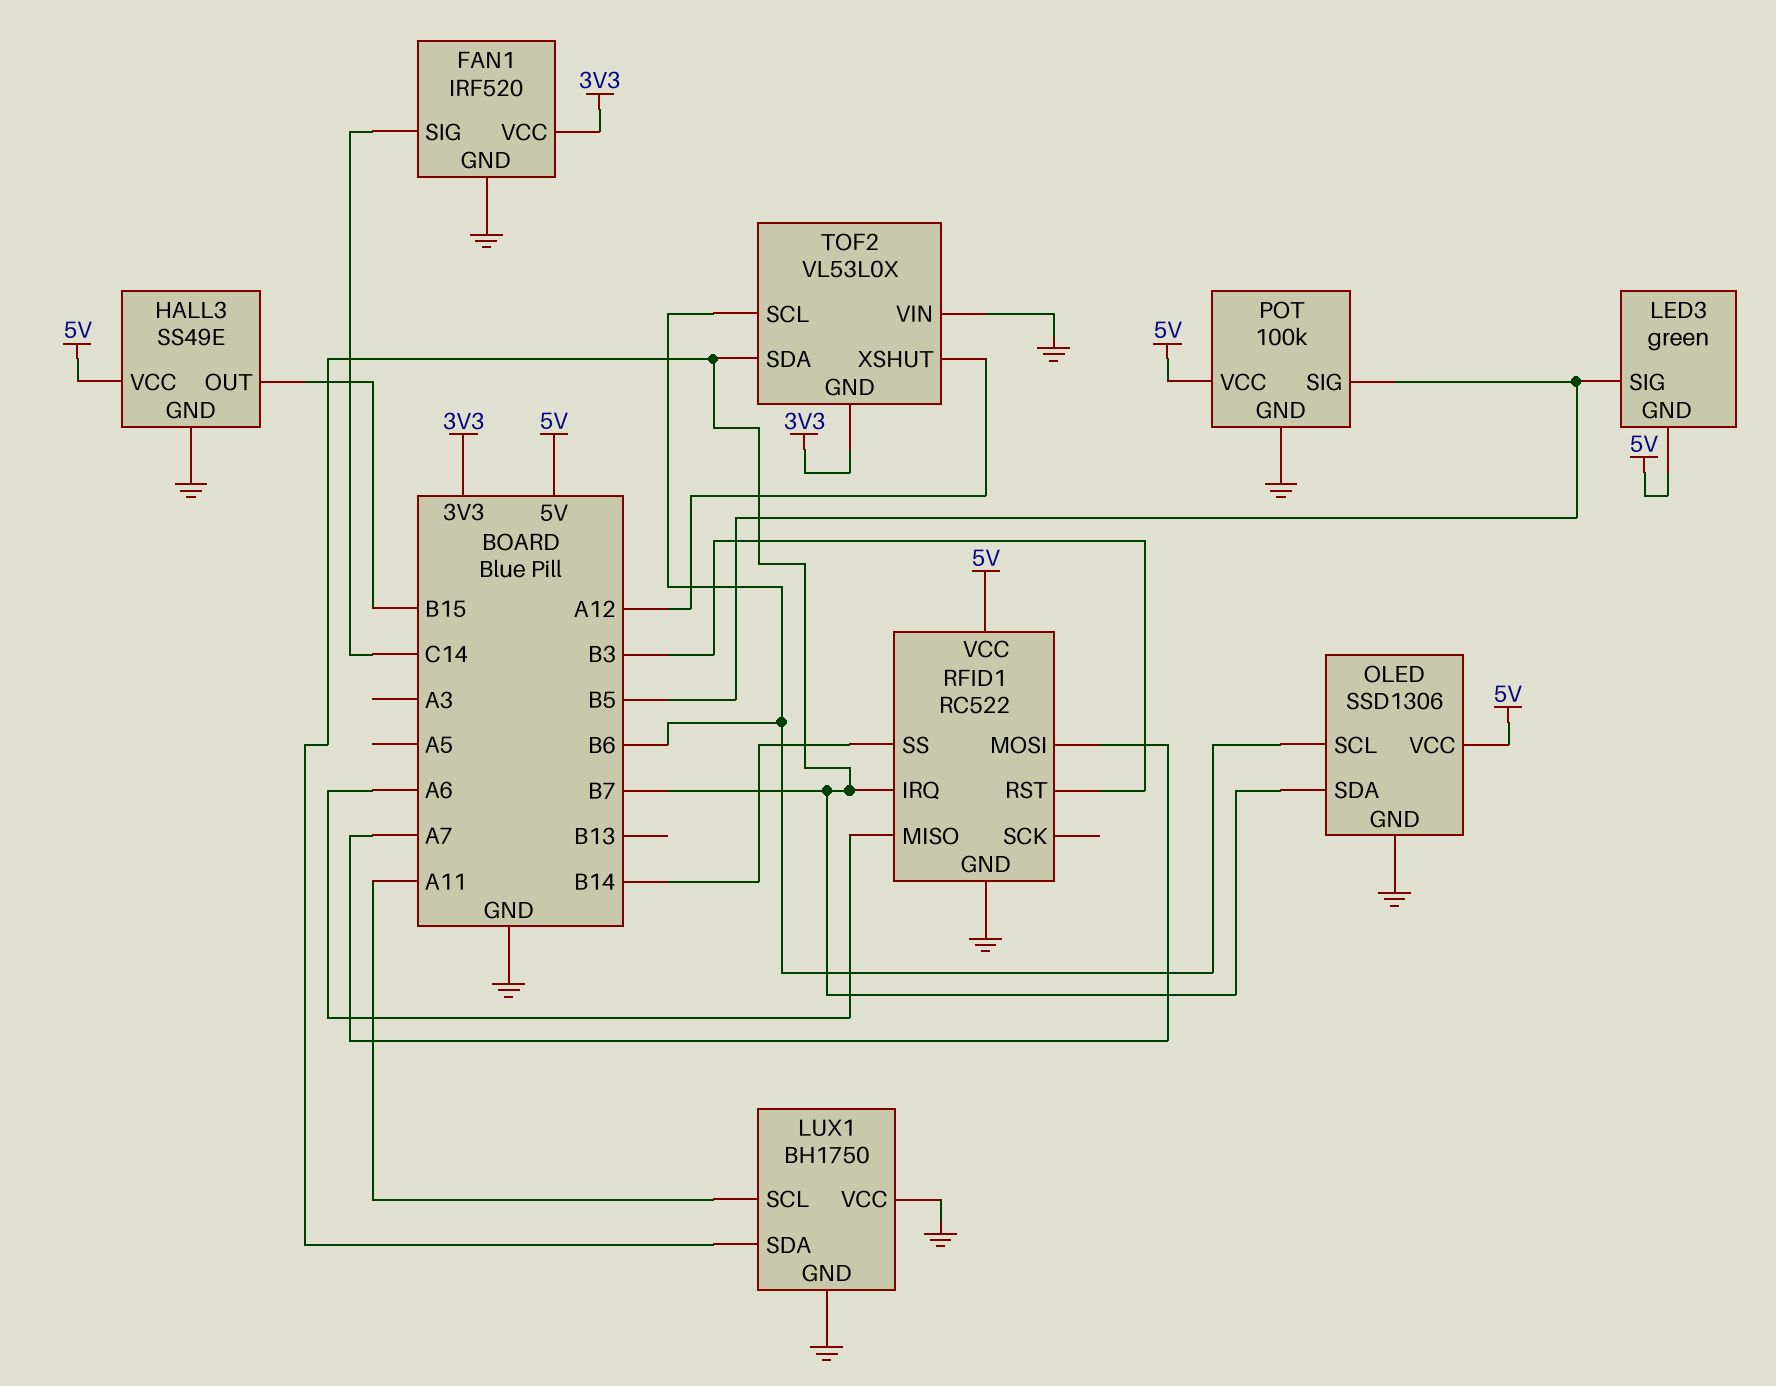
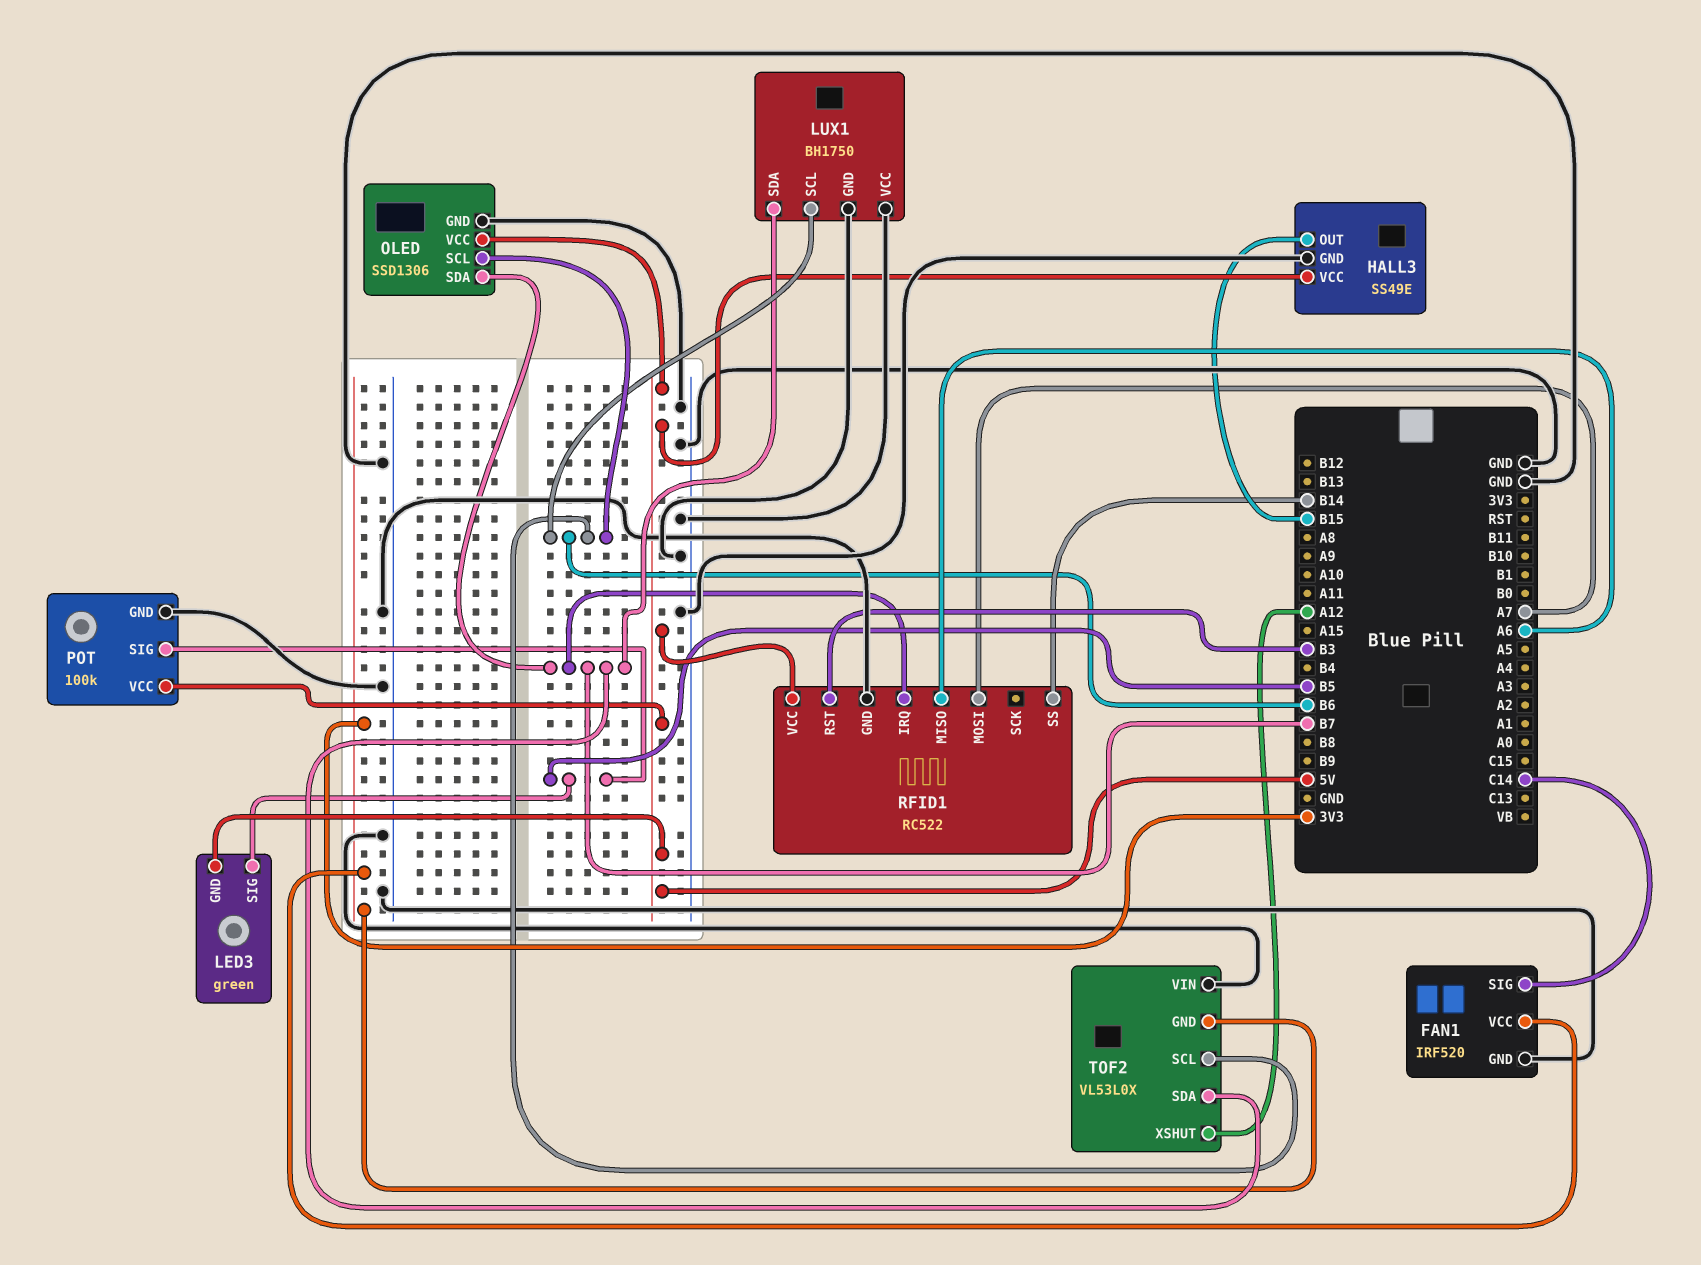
LUX1 pin SCL: A11 -> B6

